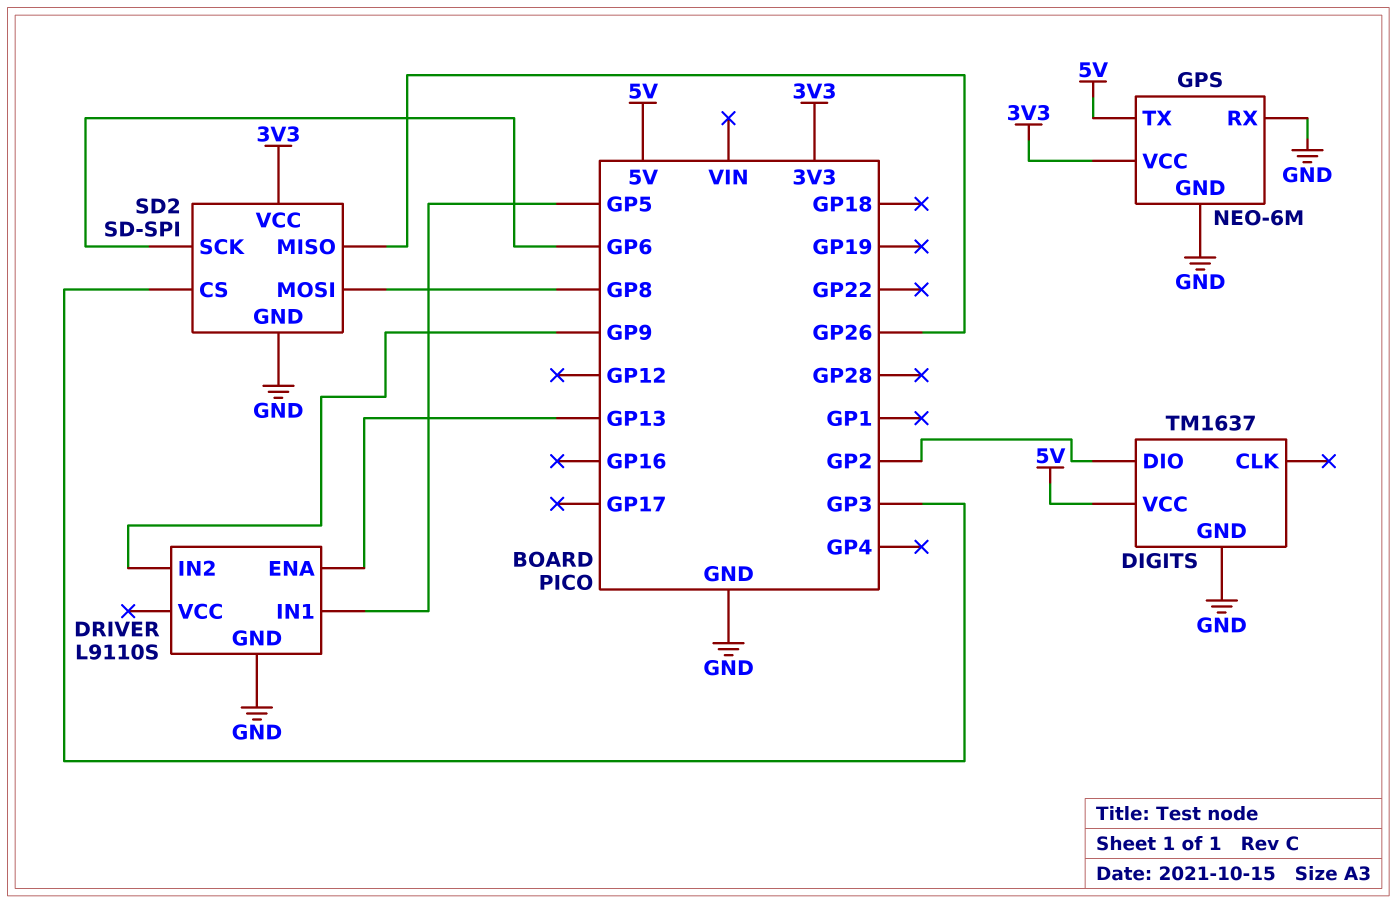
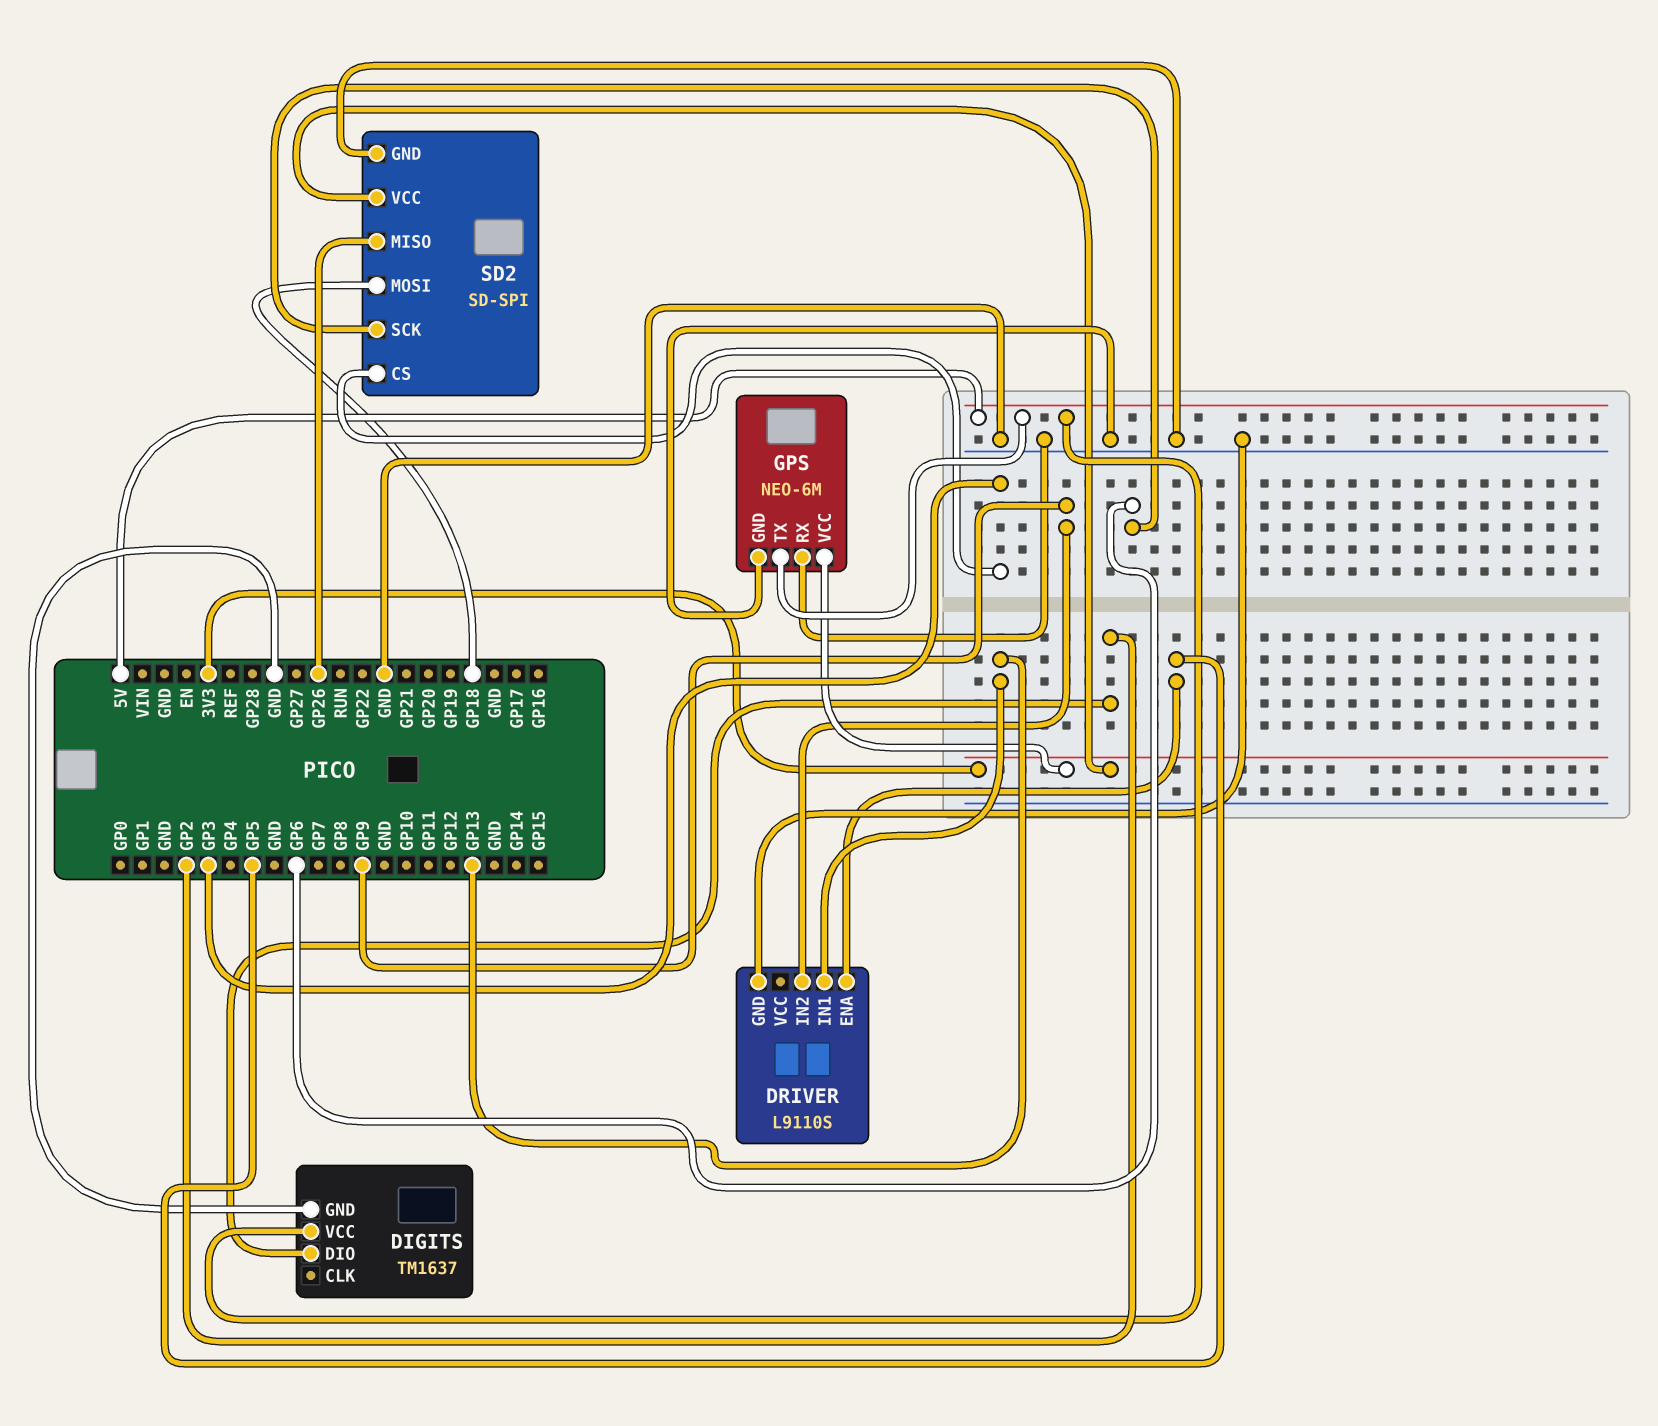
DRIVER pin ENA: GP13 -> GP5
DRIVER pin IN1: GP5 -> GP13
SD2 pin MOSI: GP8 -> GP18

